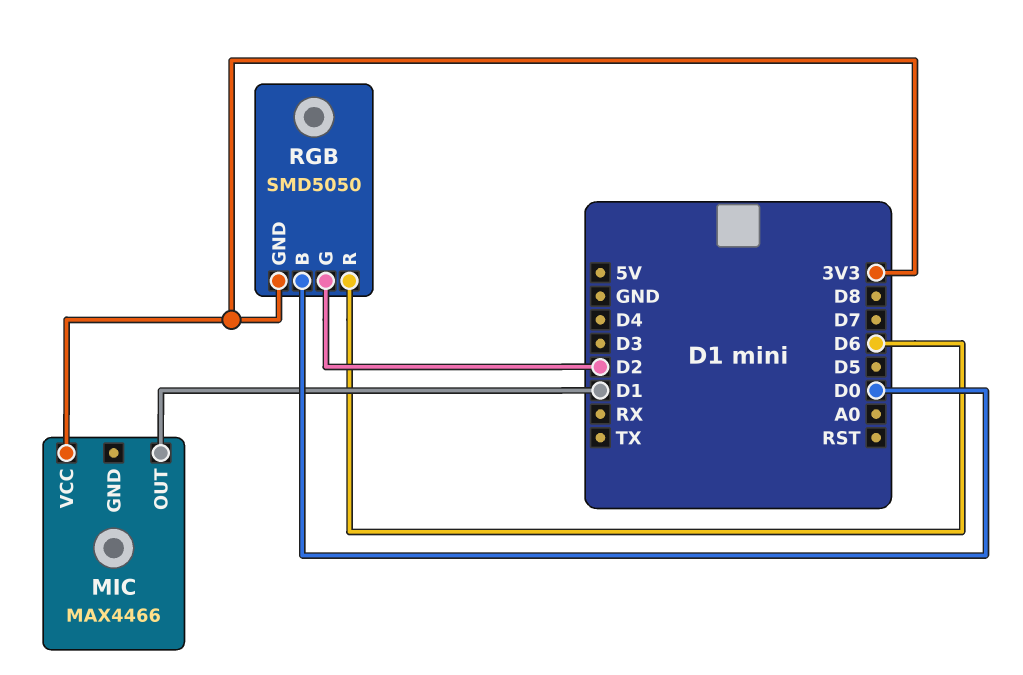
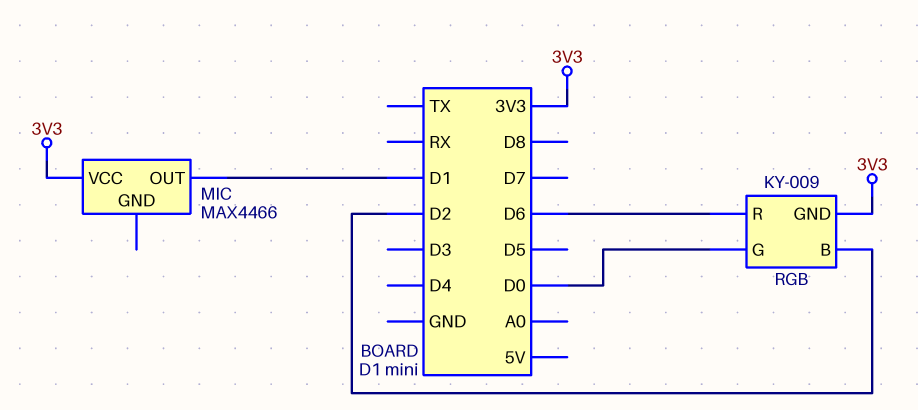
RGB: SMD5050 -> KY-009
RGB pin B: D0 -> D2
RGB pin G: D2 -> D0

